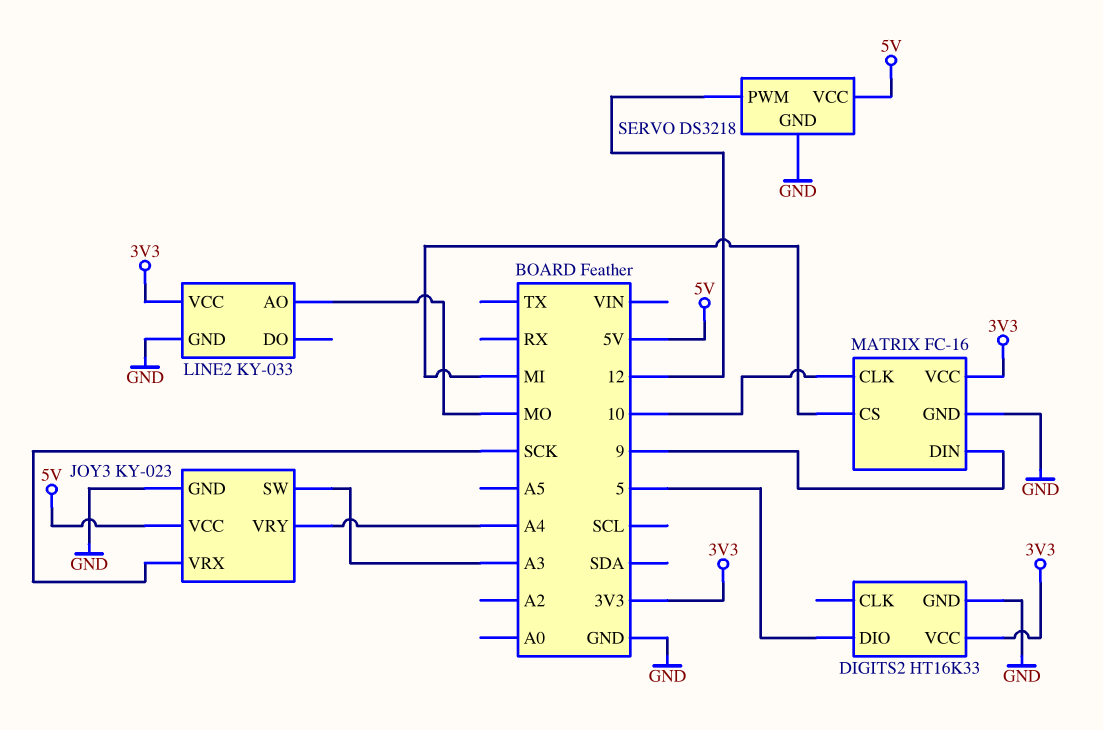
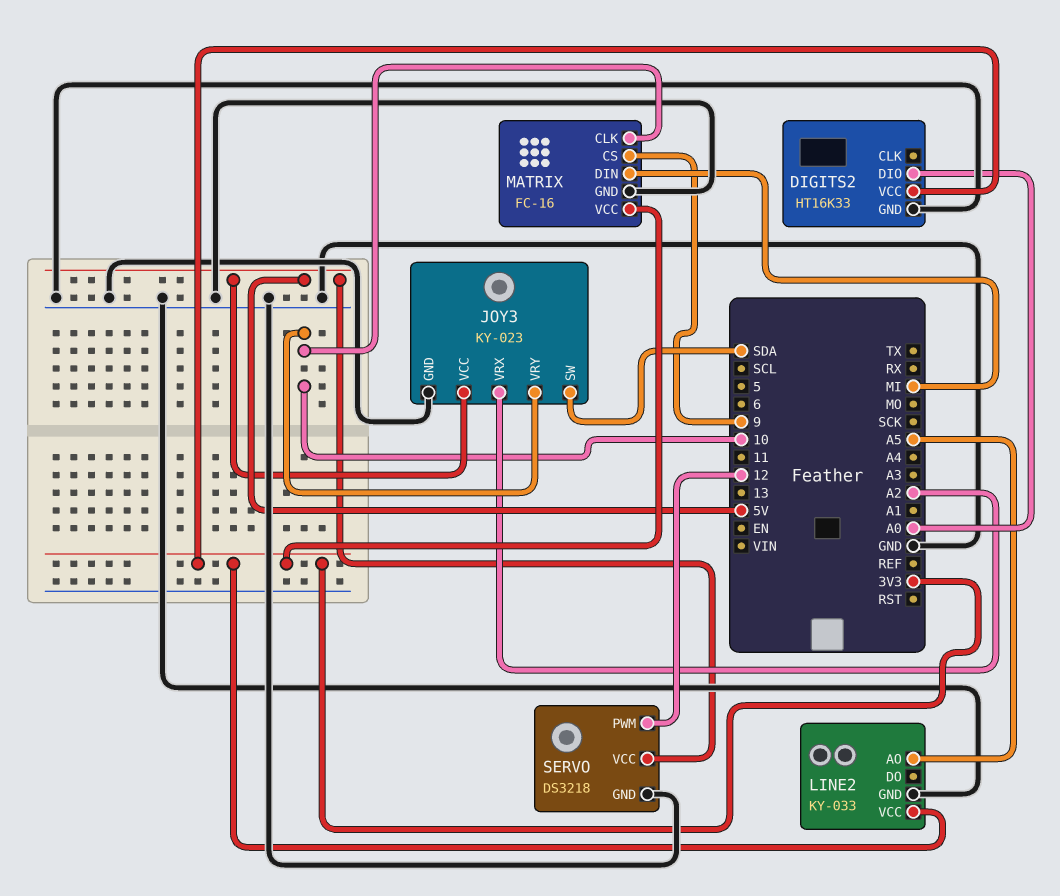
DIGITS2 pin DIO: 5 -> A0
JOY3 pin SW: A3 -> SDA
JOY3 pin VRX: SCK -> A2
JOY3 pin VRY: A4 -> 10
LINE2 pin AO: MO -> A5
MATRIX pin CS: MI -> 9
MATRIX pin DIN: 9 -> MI

